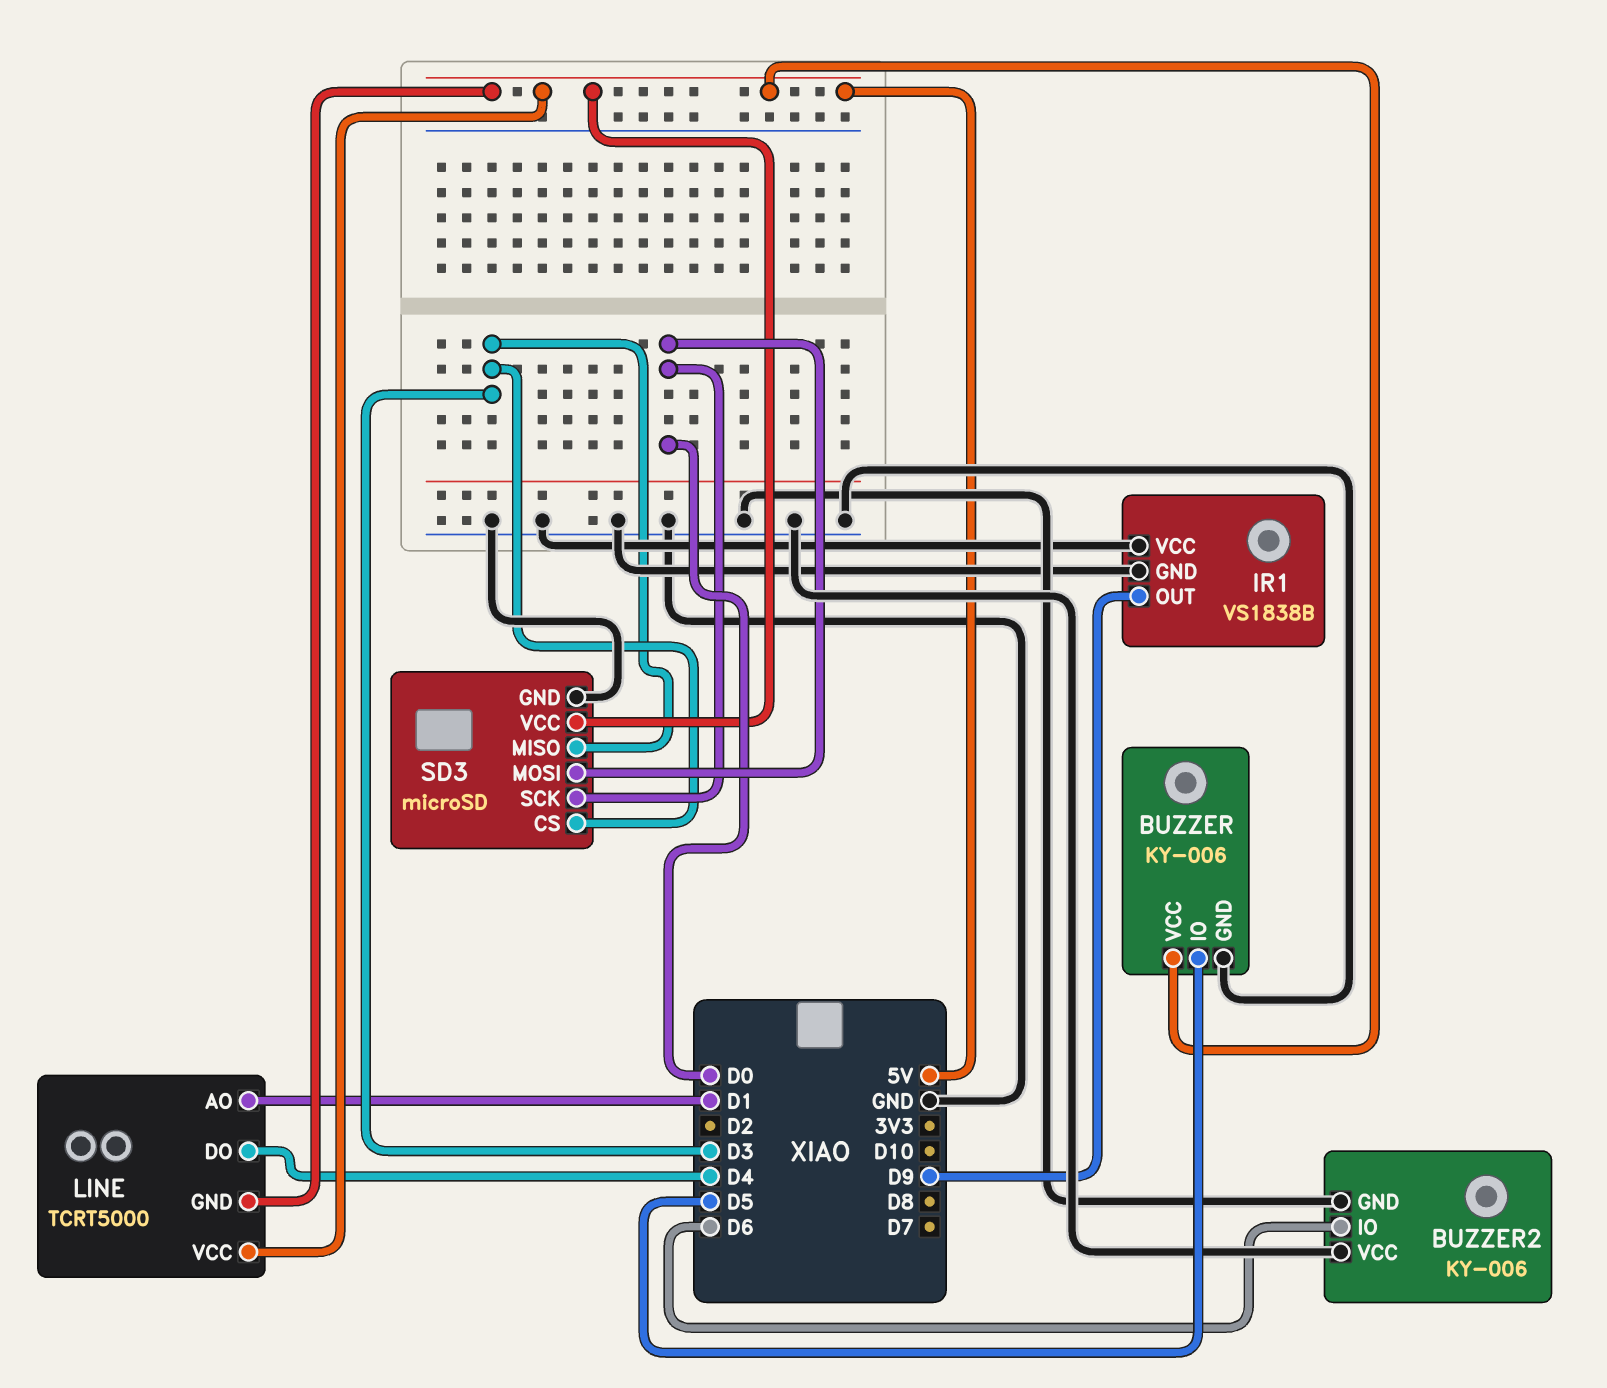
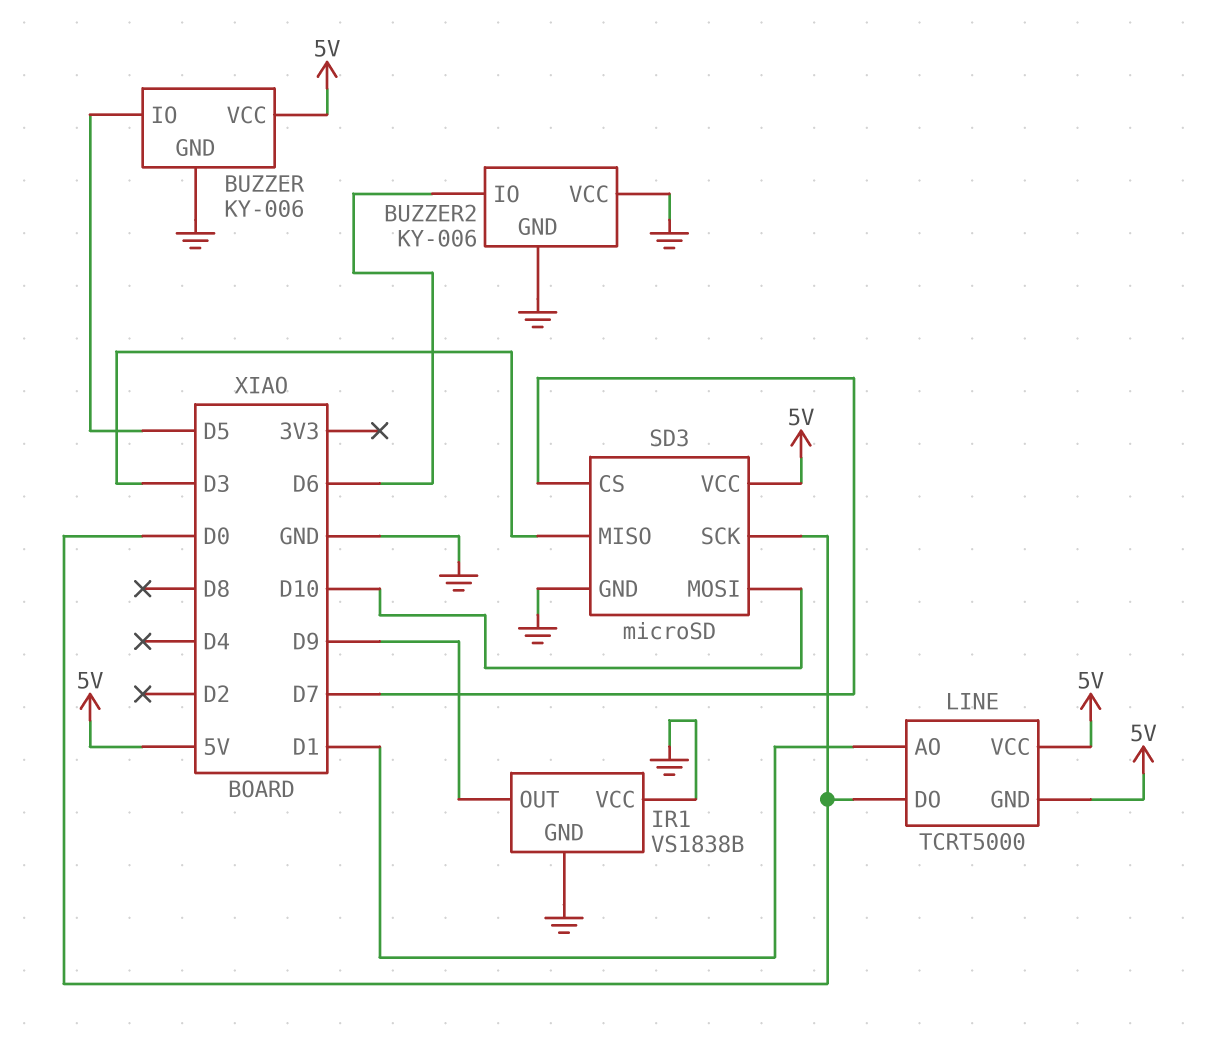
LINE pin DO: D4 -> D0
SD3 pin CS: D3 -> D7
SD3 pin MOSI: D0 -> D10

